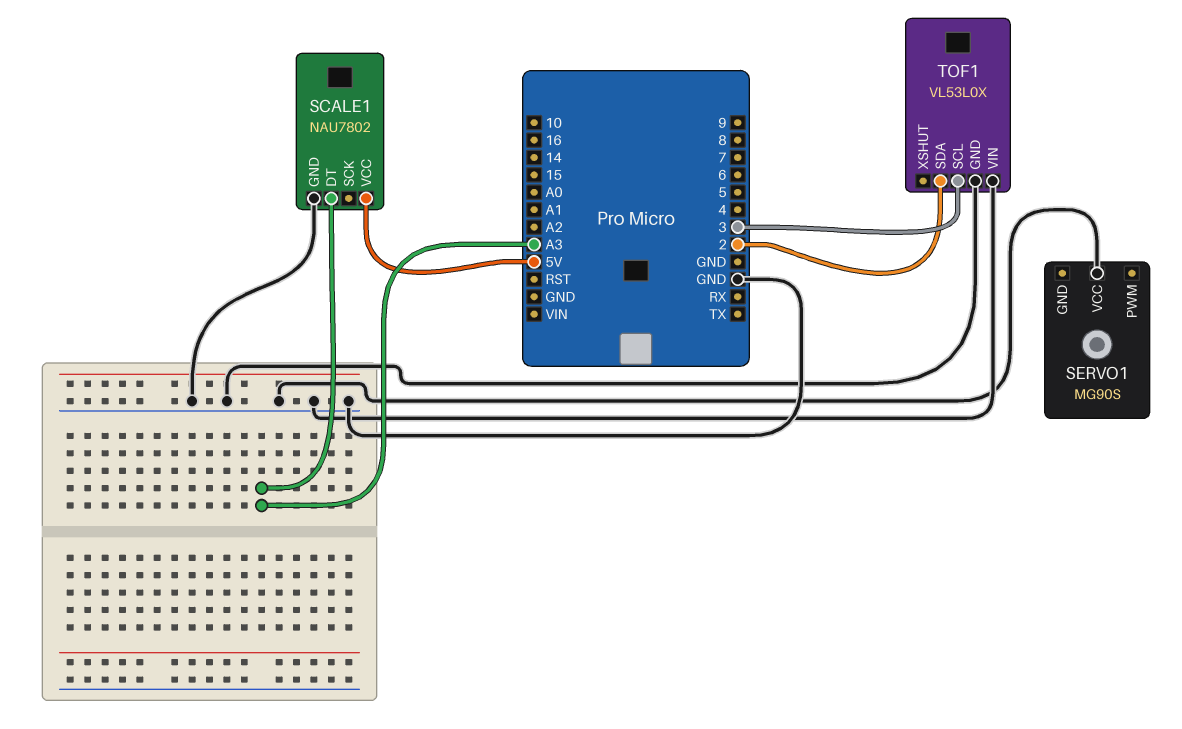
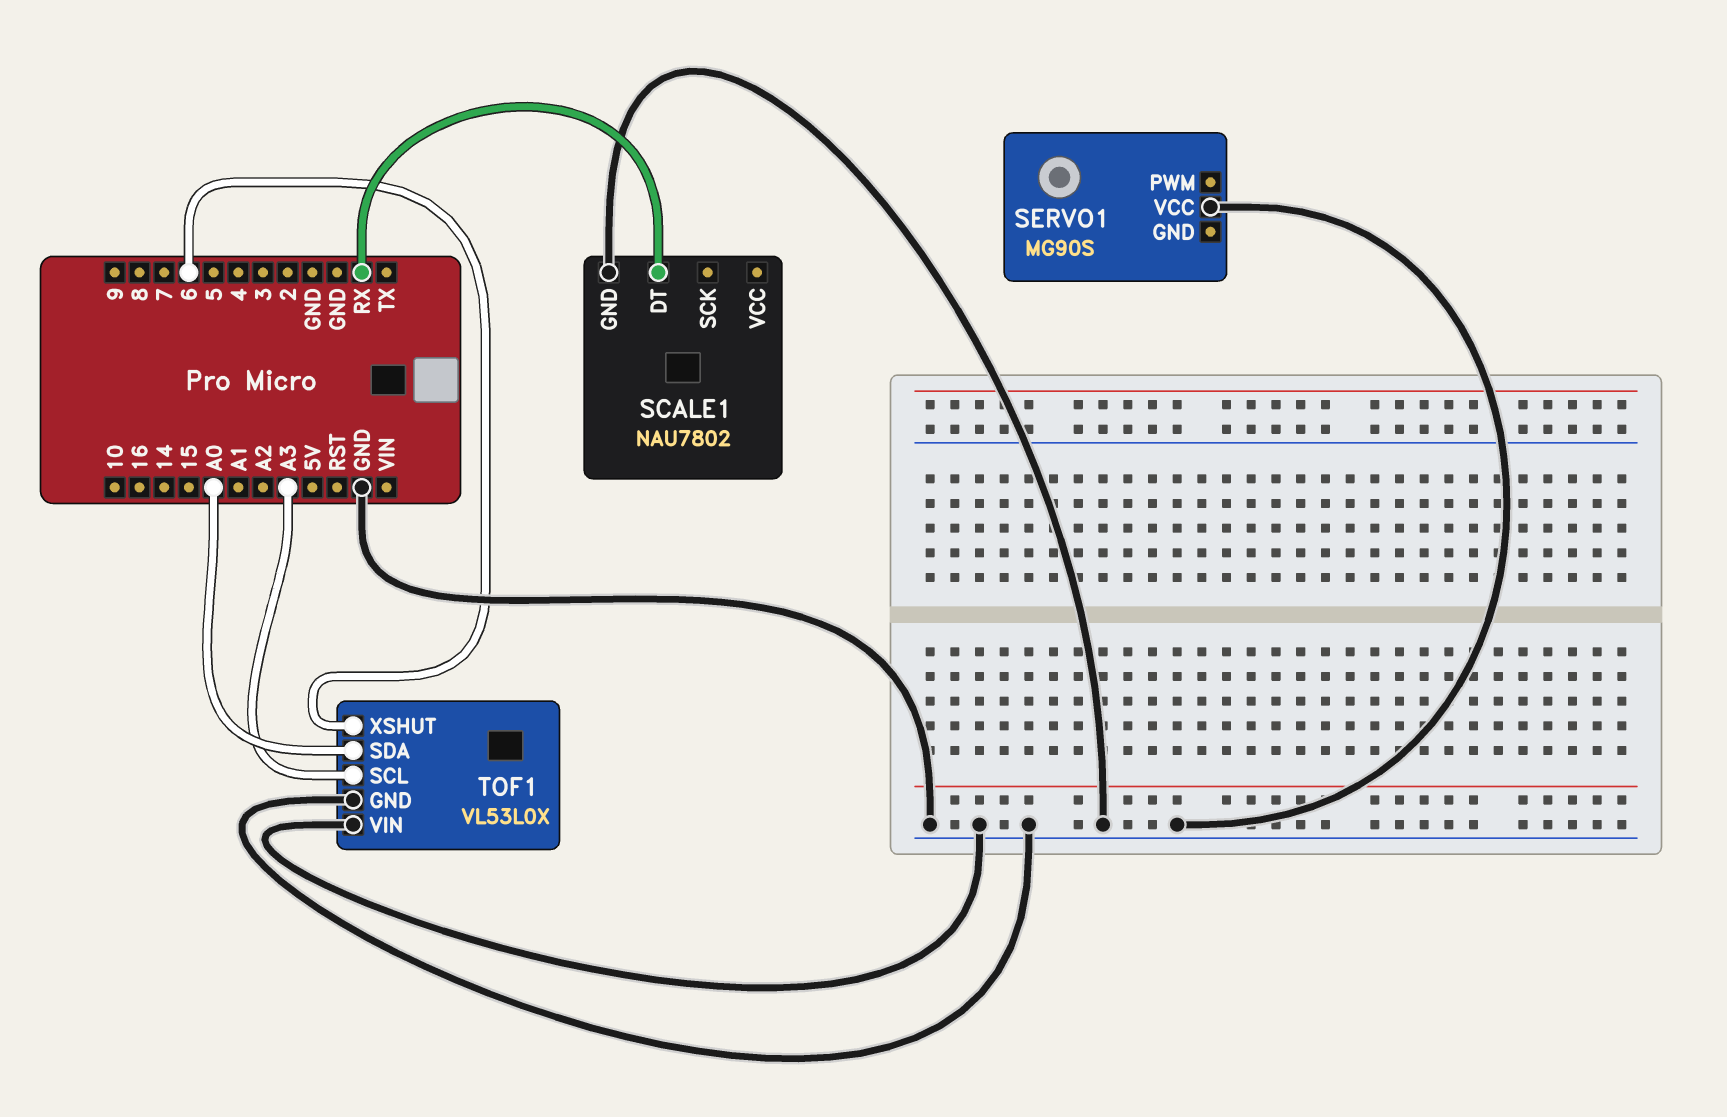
SCALE1 pin DT: A3 -> RX
SCALE1 pin VCC: 5V -> none
TOF1 pin SCL: 3 -> A3
TOF1 pin SDA: 2 -> A0
TOF1 pin XSHUT: none -> 6

